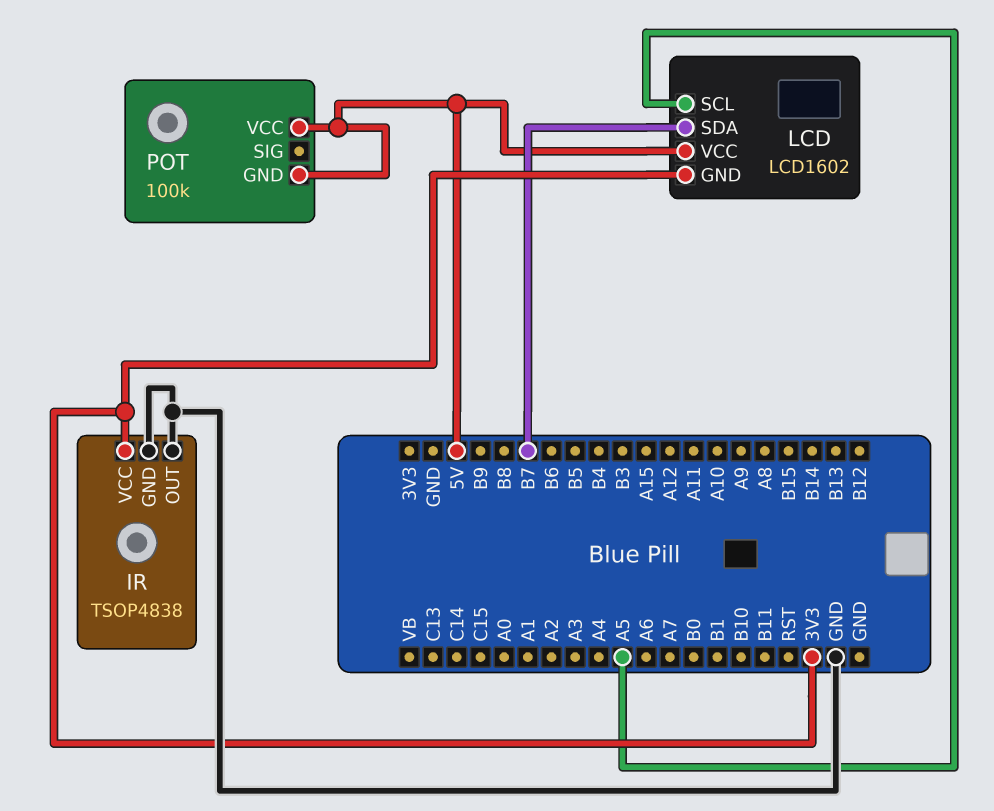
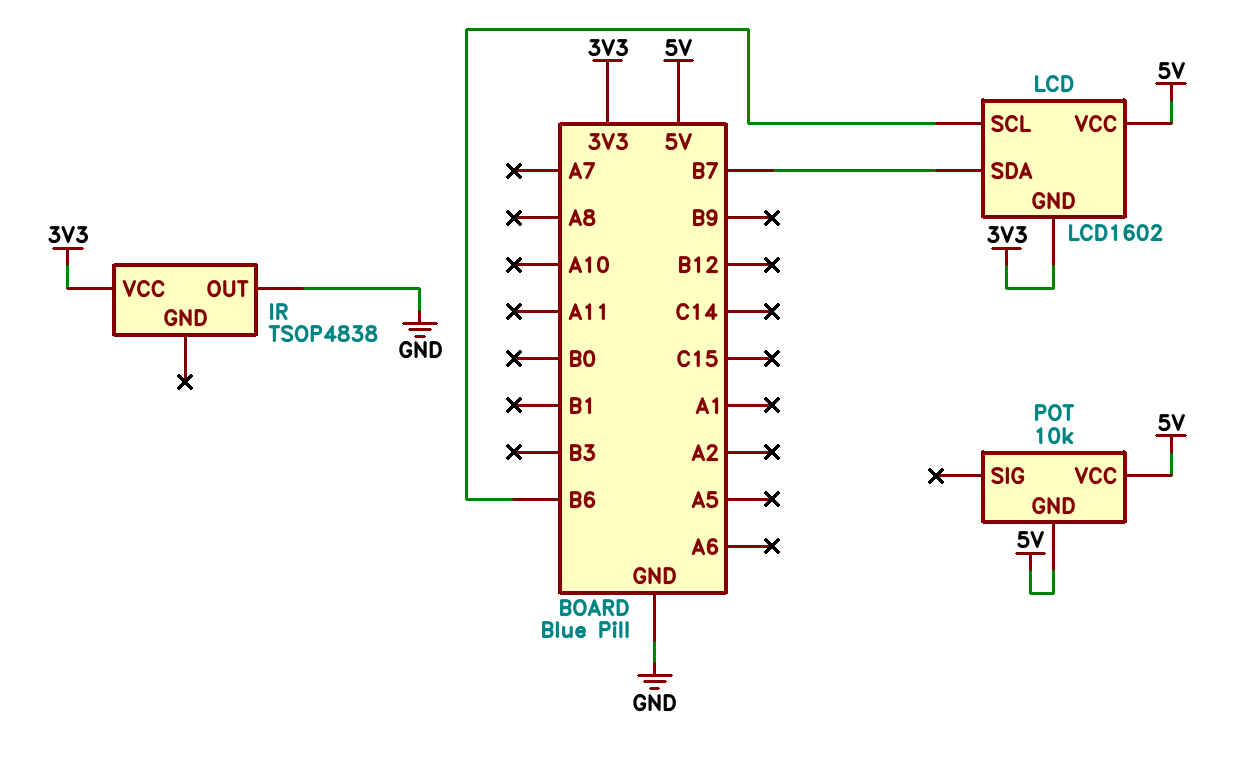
IR pin GND: GND -> none
LCD pin SCL: A5 -> B6
POT: 100k -> 10k

